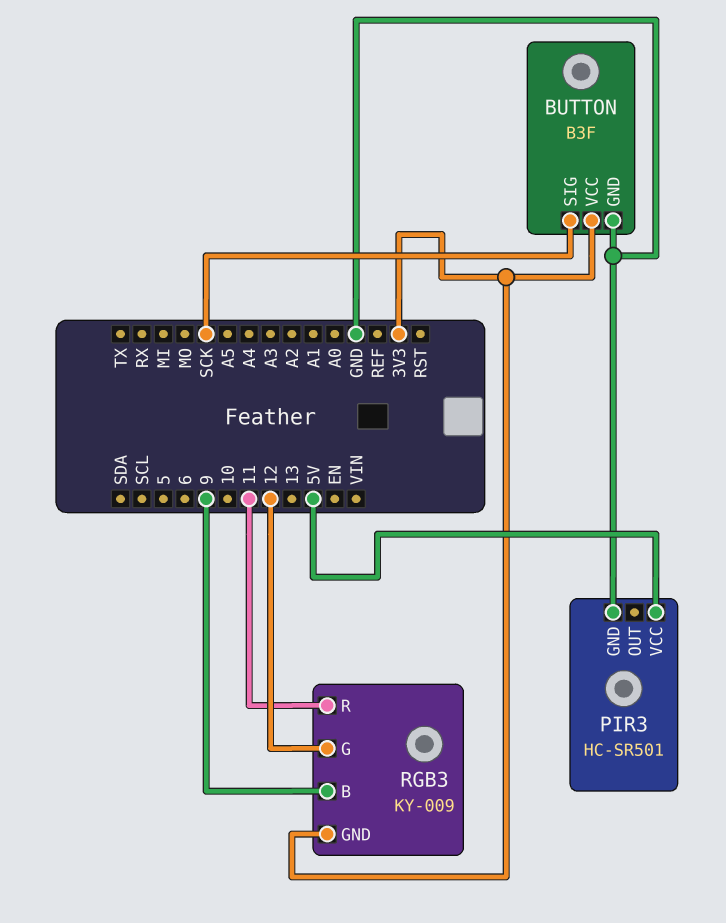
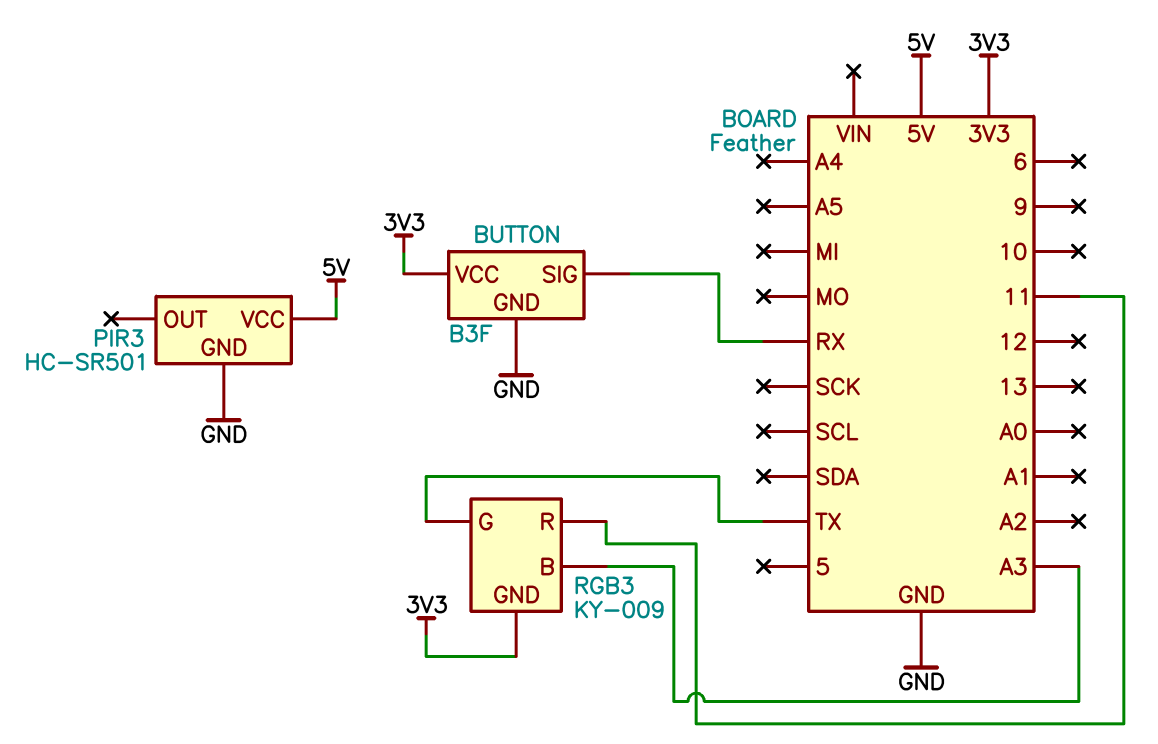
BUTTON pin SIG: SCK -> RX
RGB3 pin B: 9 -> A3
RGB3 pin G: 12 -> TX

